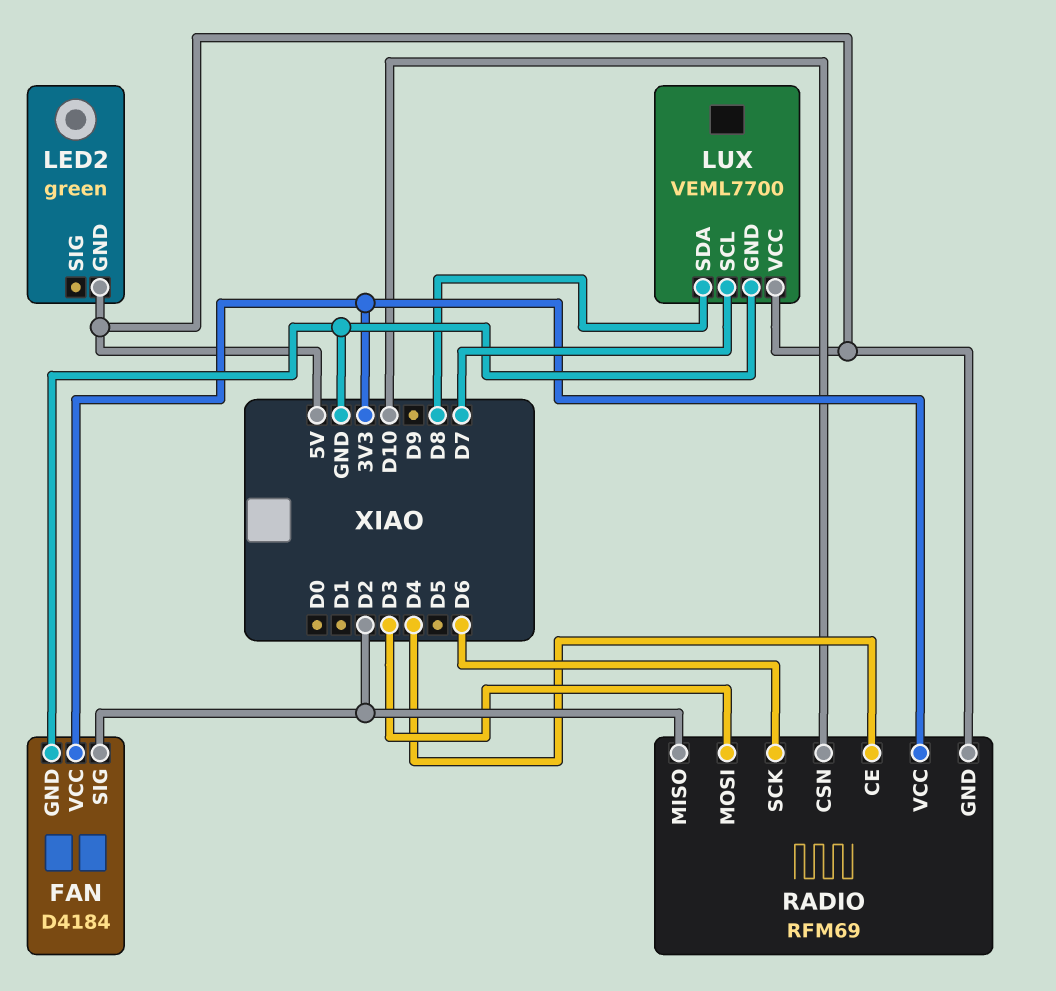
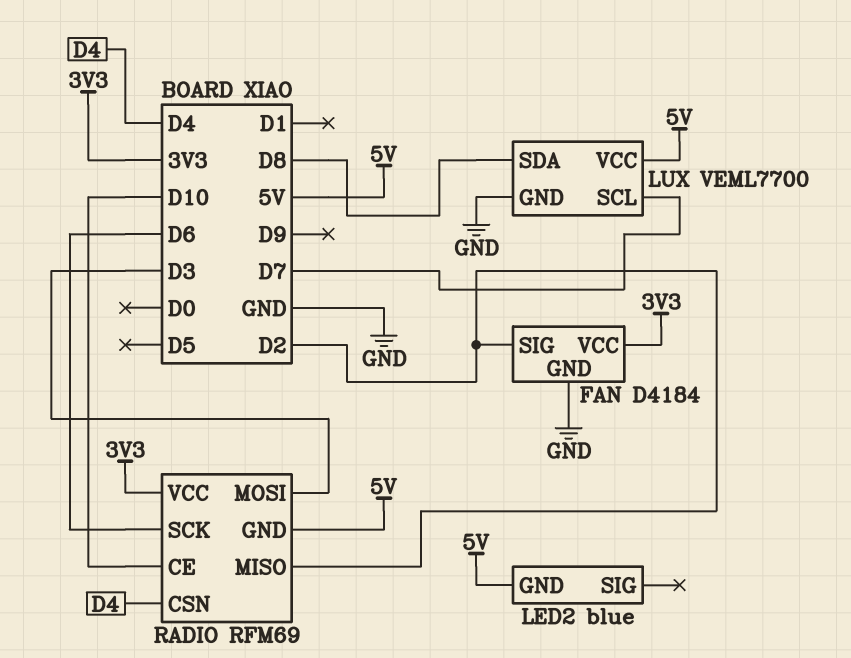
LED2: green -> blue
RADIO pin CE: D4 -> D10
RADIO pin CSN: D10 -> D4

